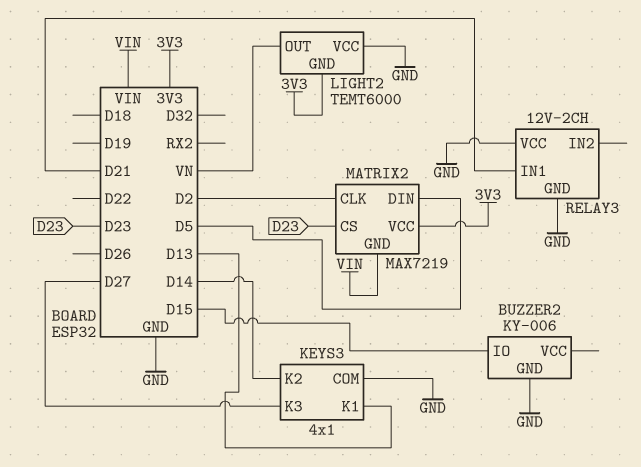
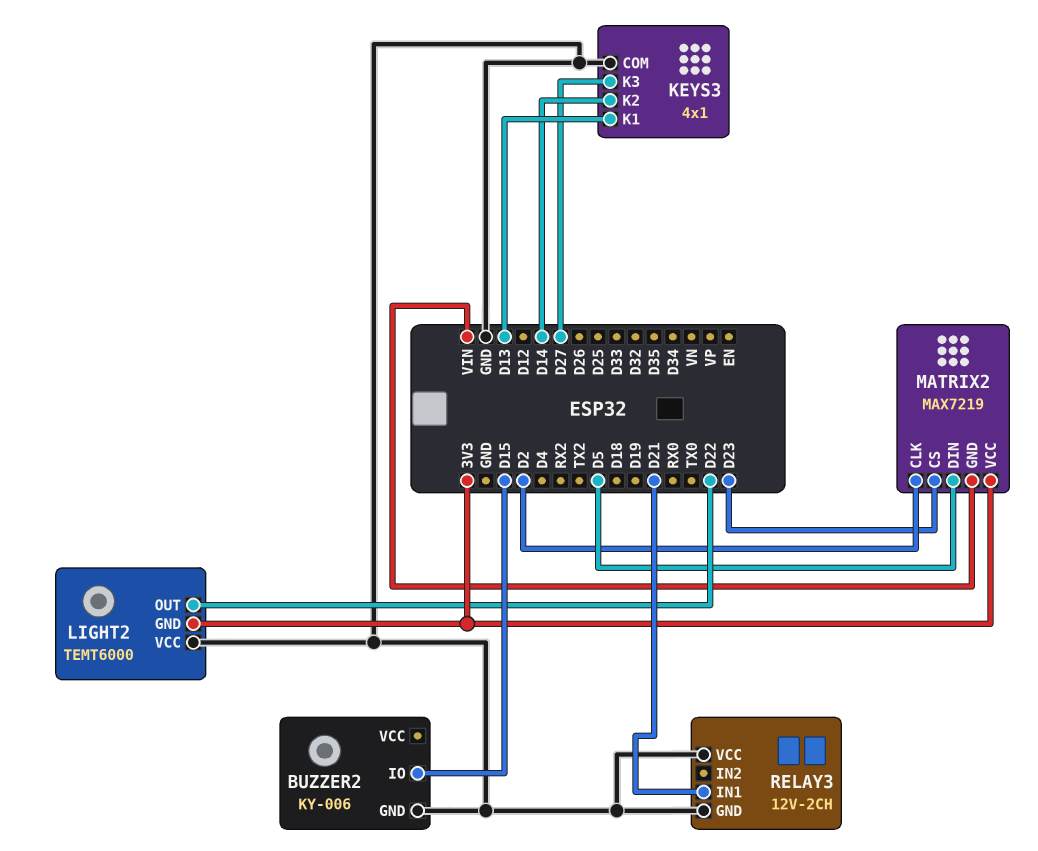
LIGHT2 pin OUT: VN -> D22

